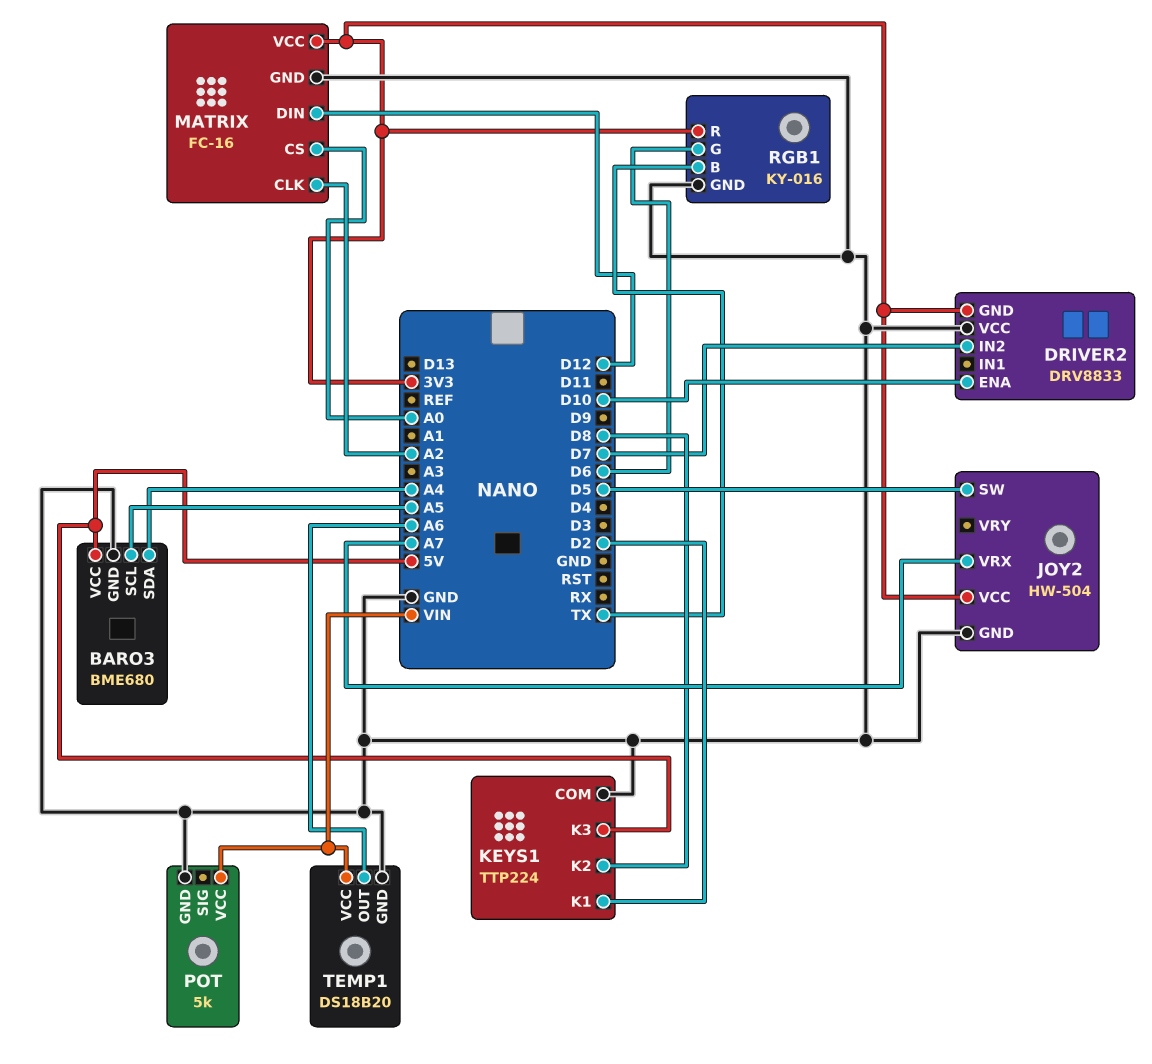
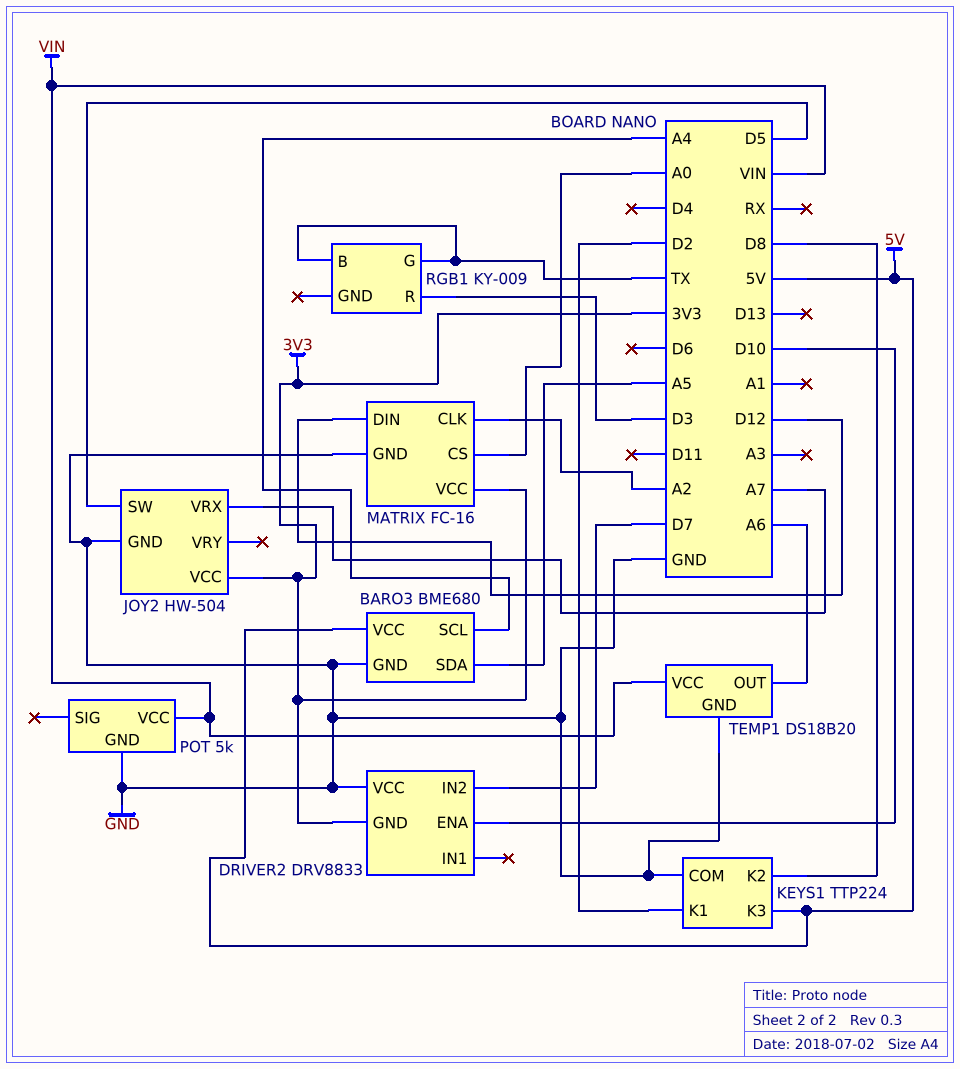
BARO3 pin SCL: A5 -> A4
BARO3 pin SDA: A4 -> A5
RGB1: KY-016 -> KY-009
RGB1 pin G: D6 -> TX
RGB1 pin GND: GND -> none
RGB1 pin R: 3V3 -> D3

